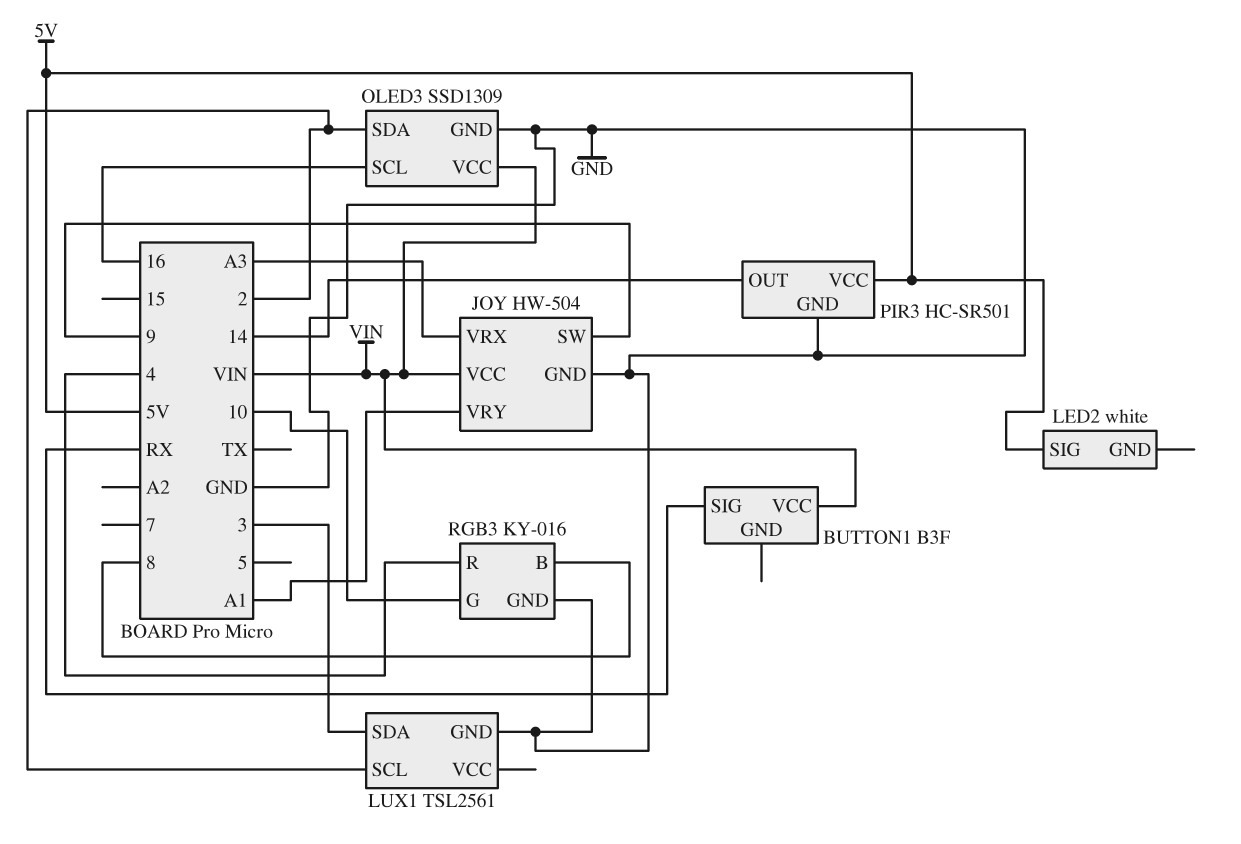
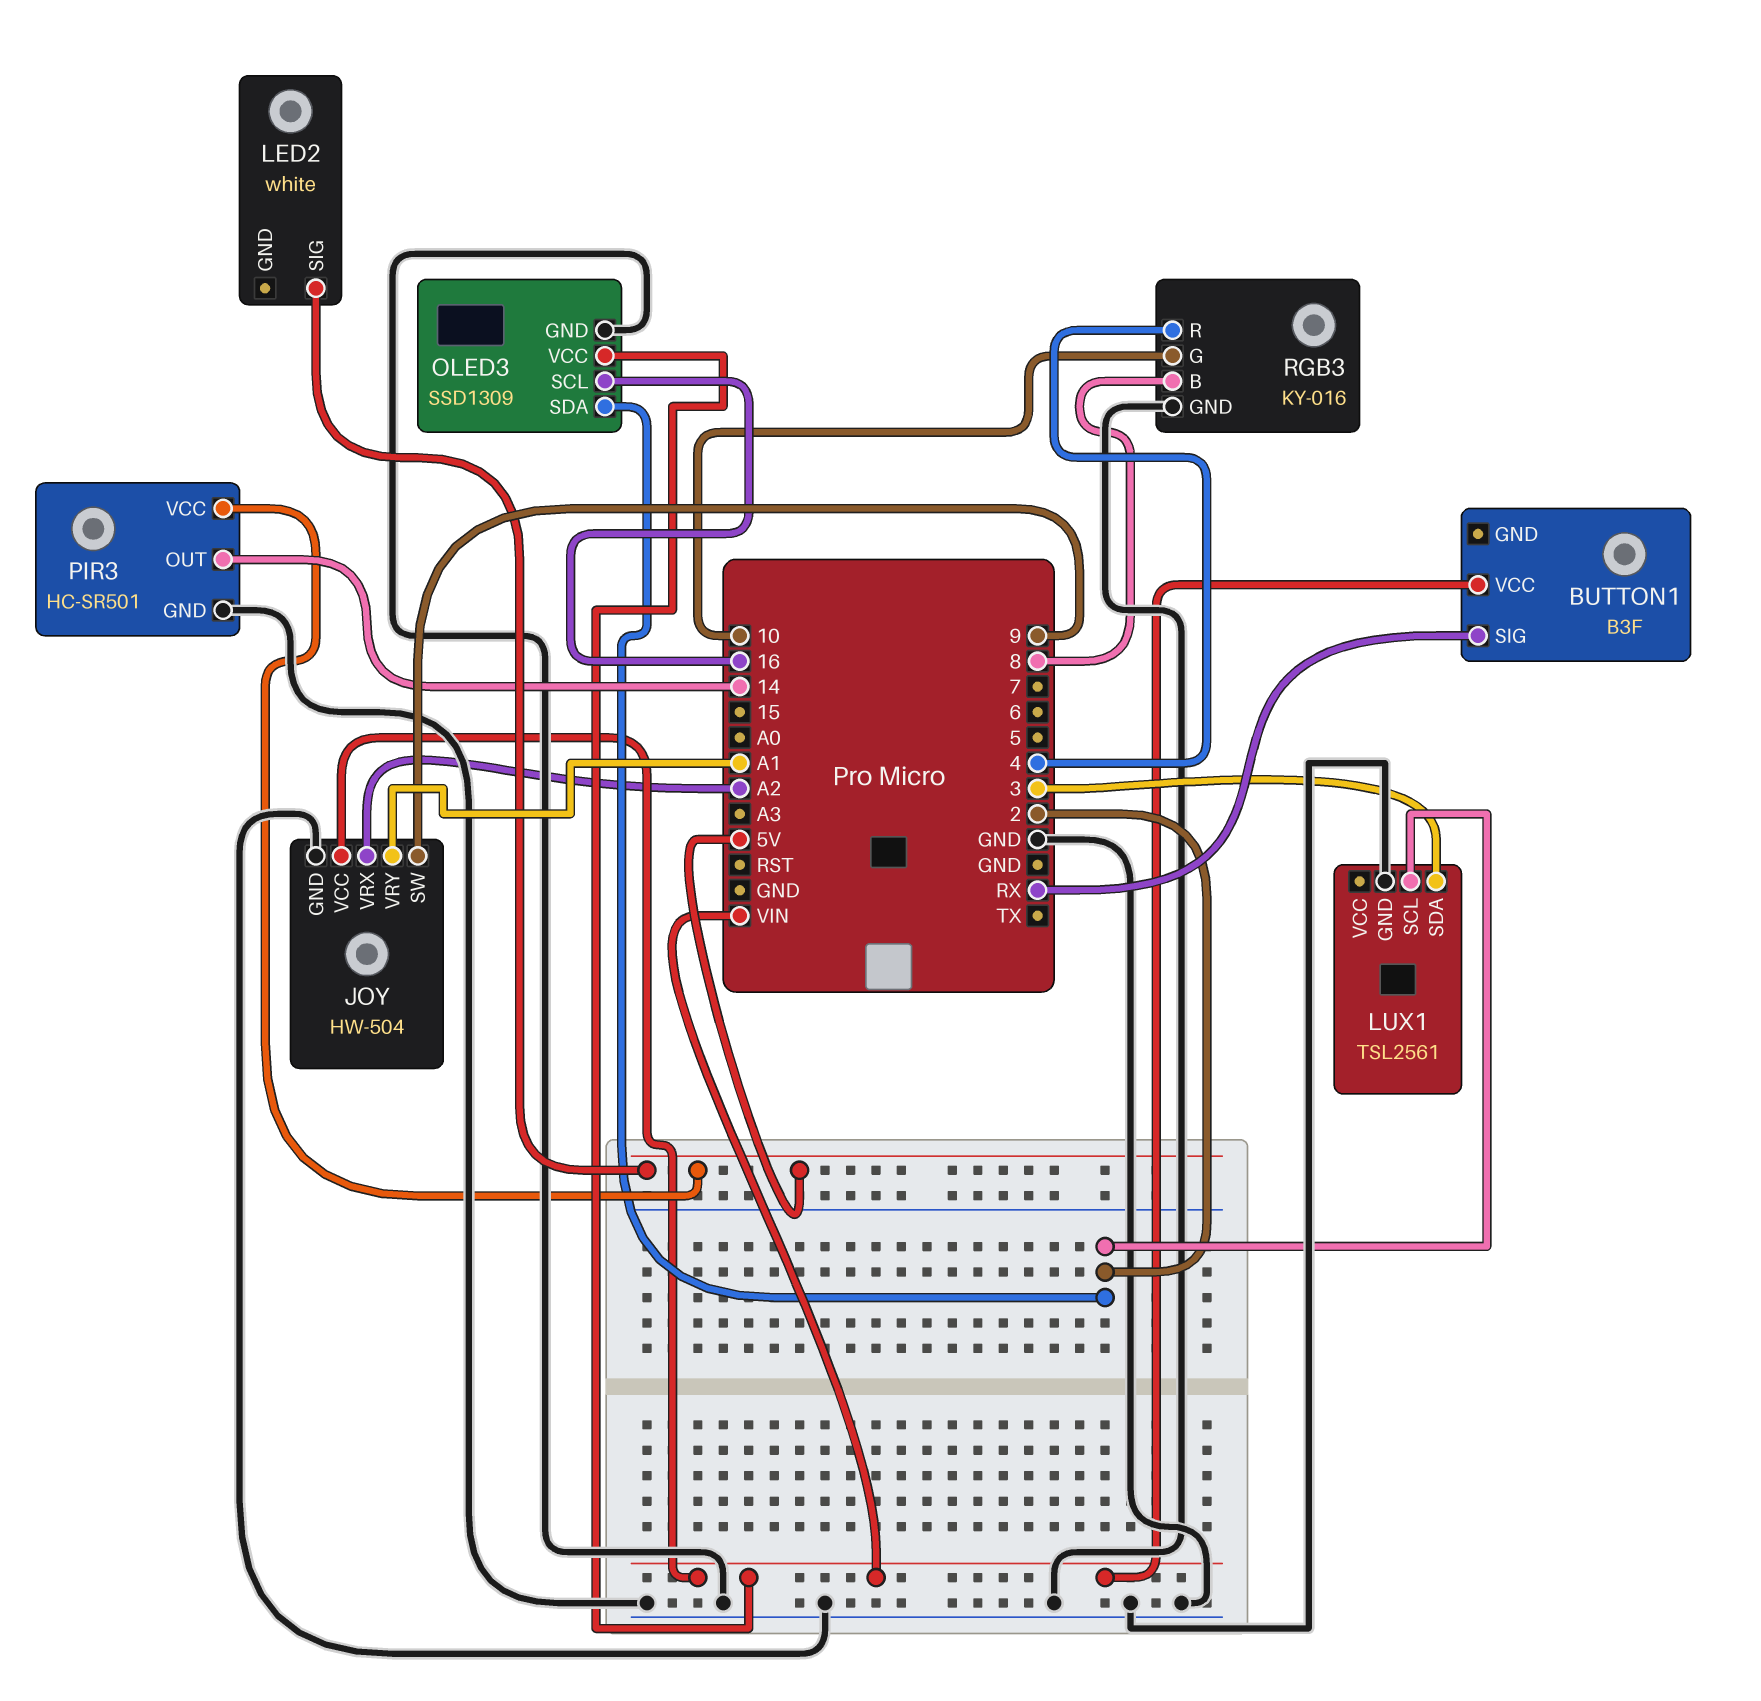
JOY pin VRX: A3 -> A2

